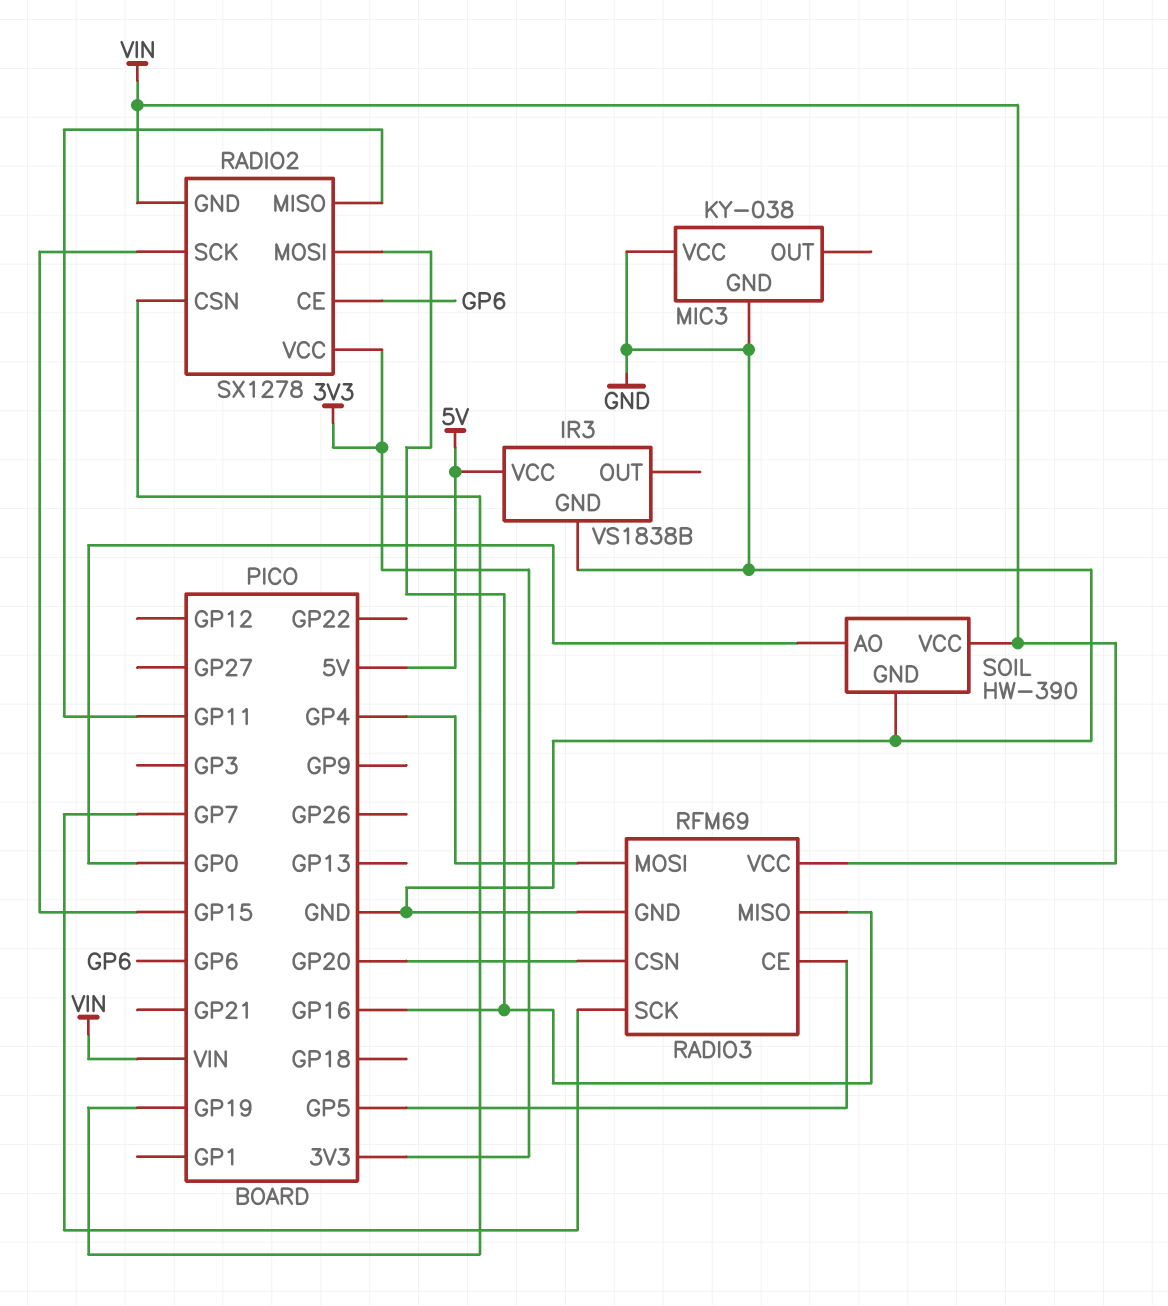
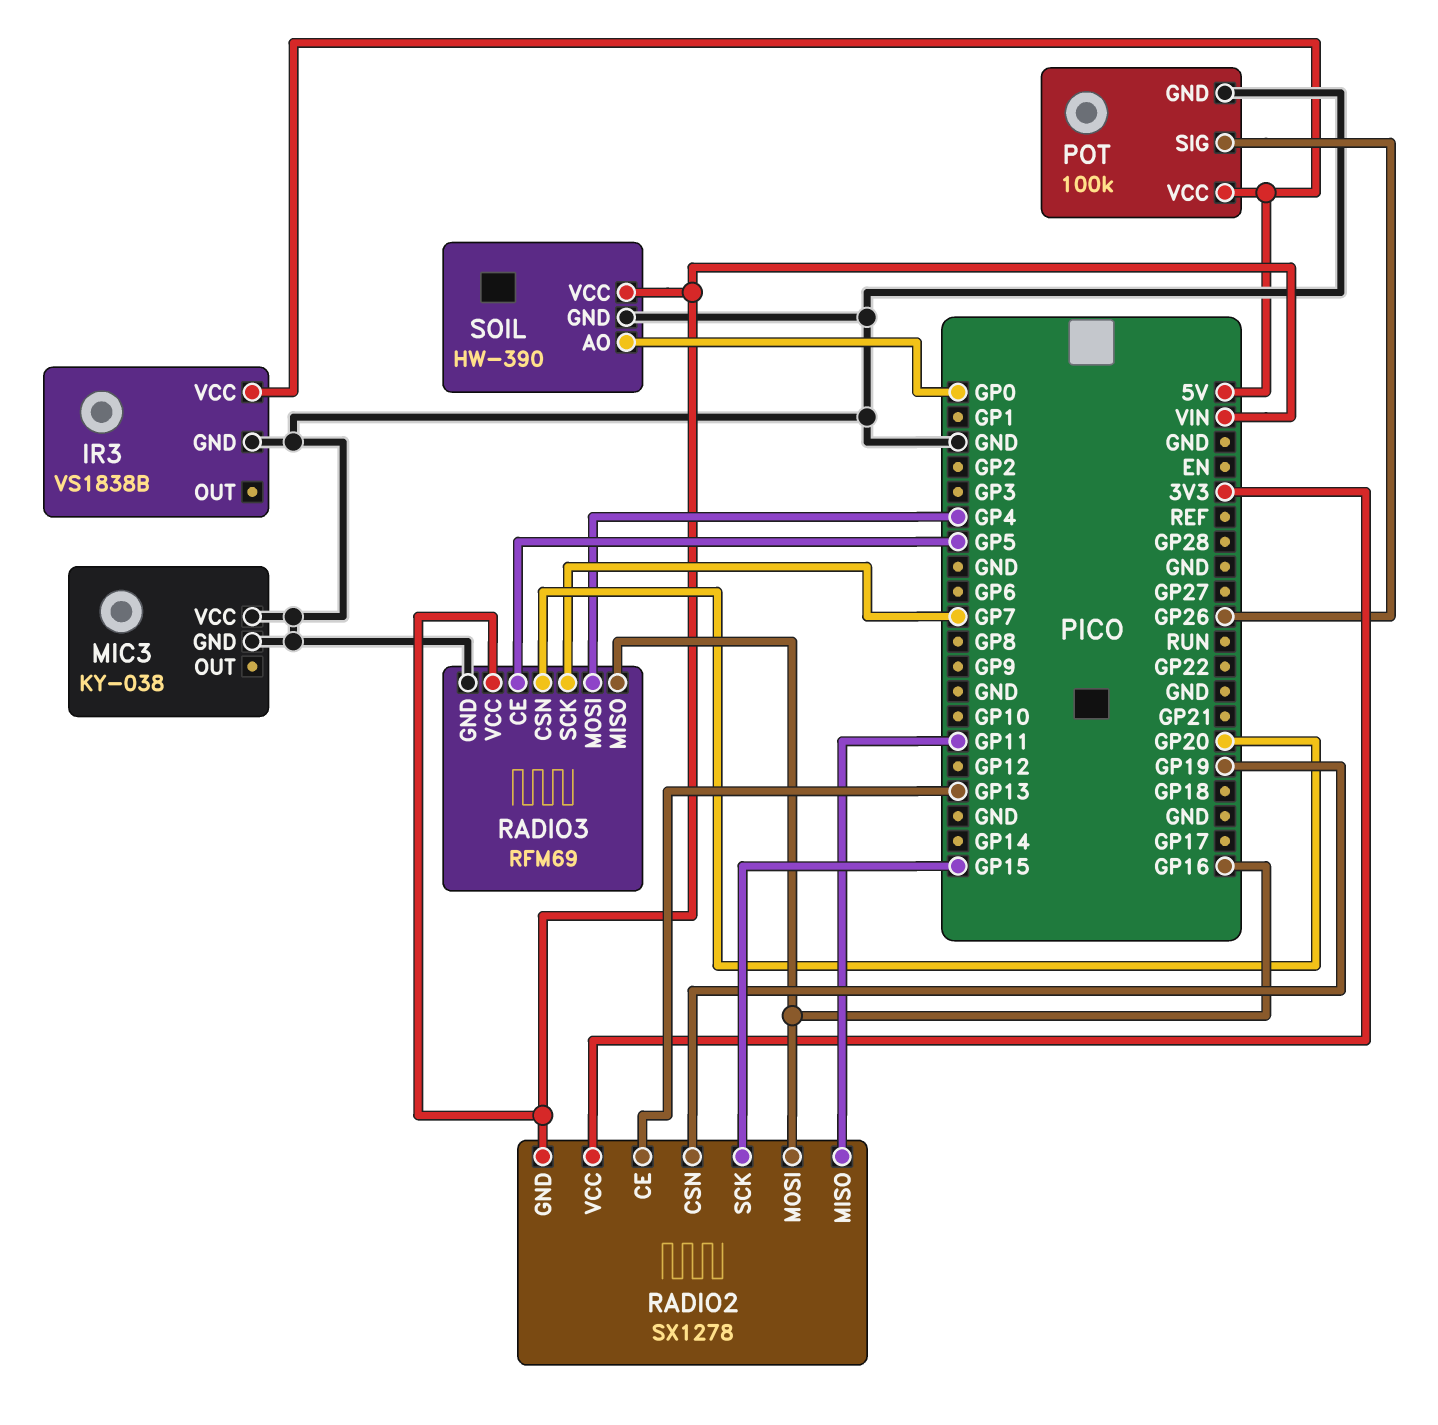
POT: none -> 100k
POT pin GND: none -> GND
POT pin SIG: none -> GP26
POT pin VCC: none -> 5V
RADIO2 pin CE: GP6 -> GP13

